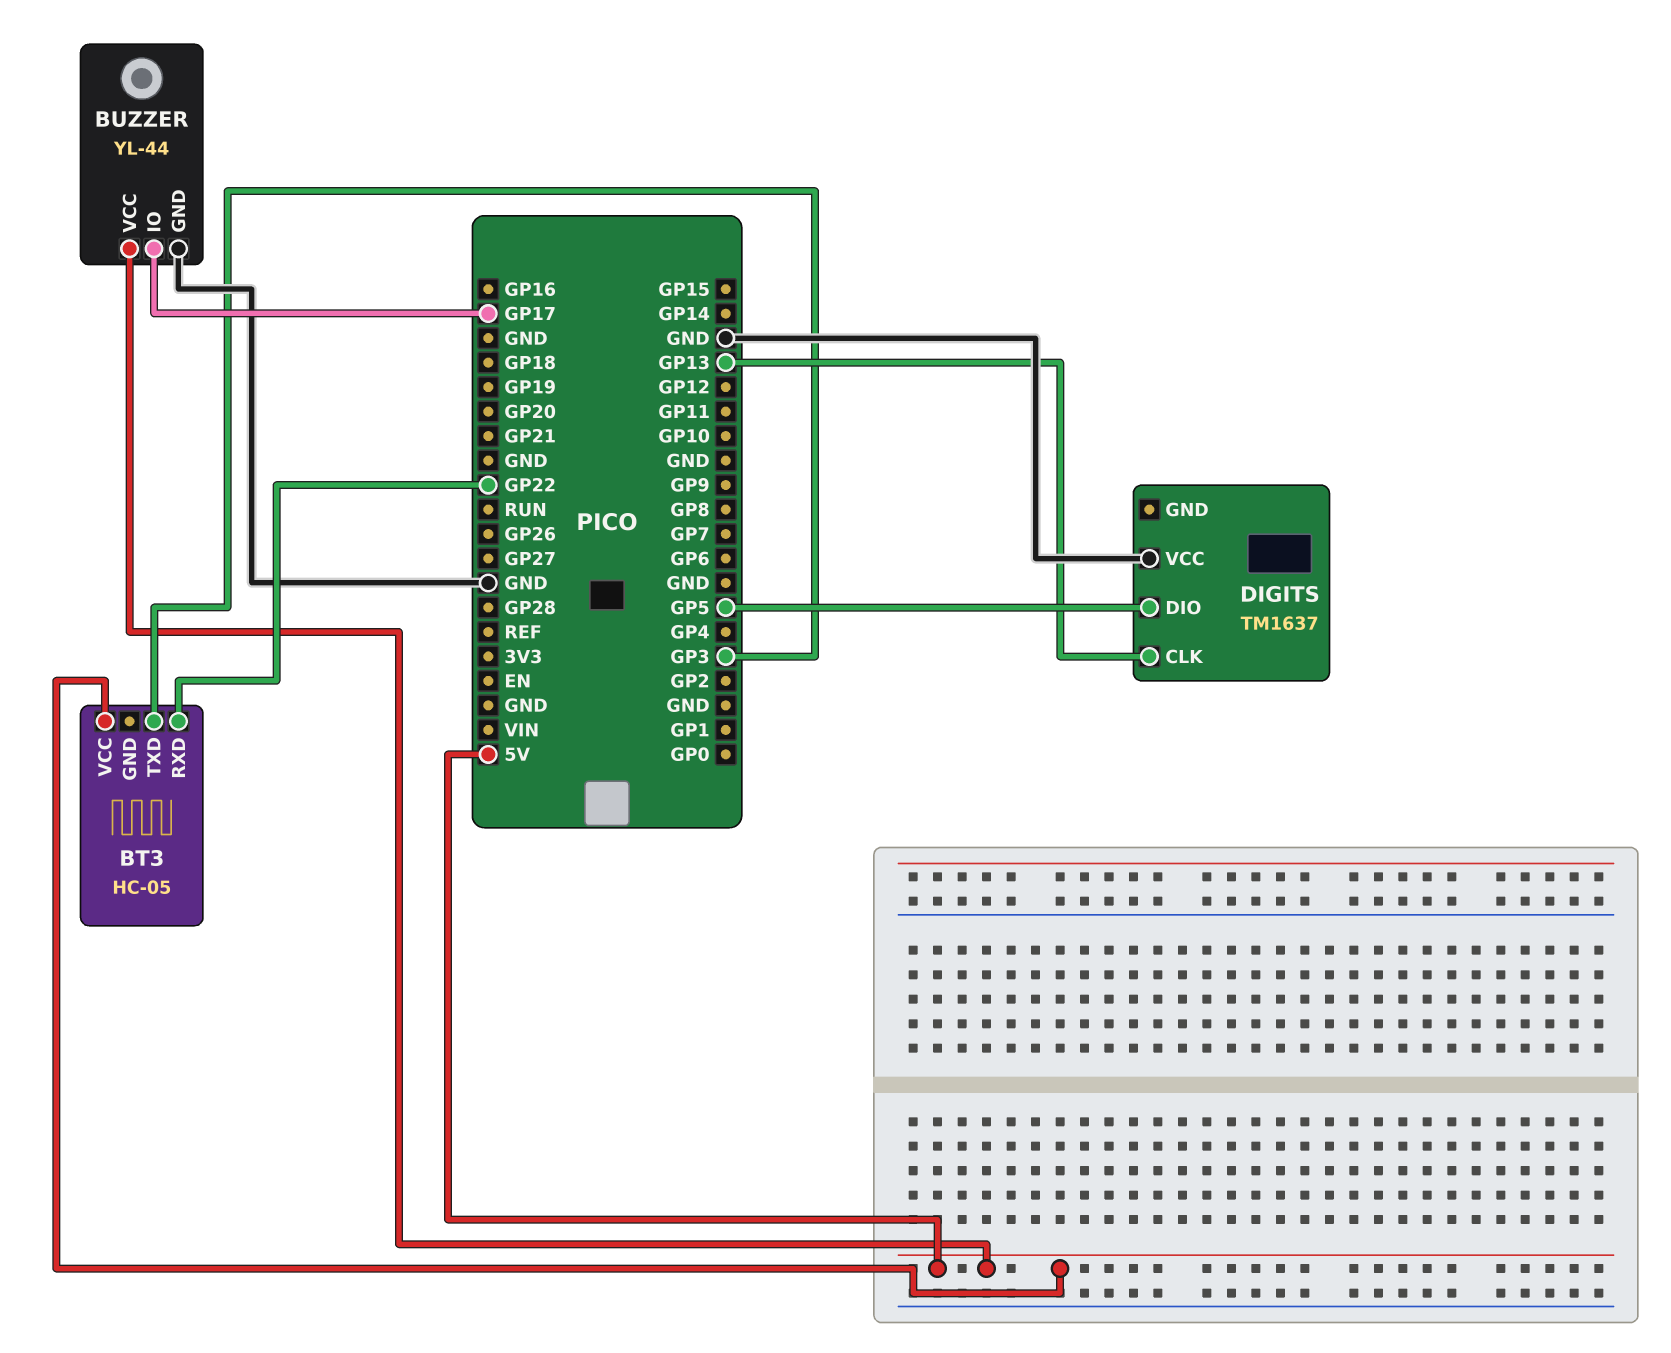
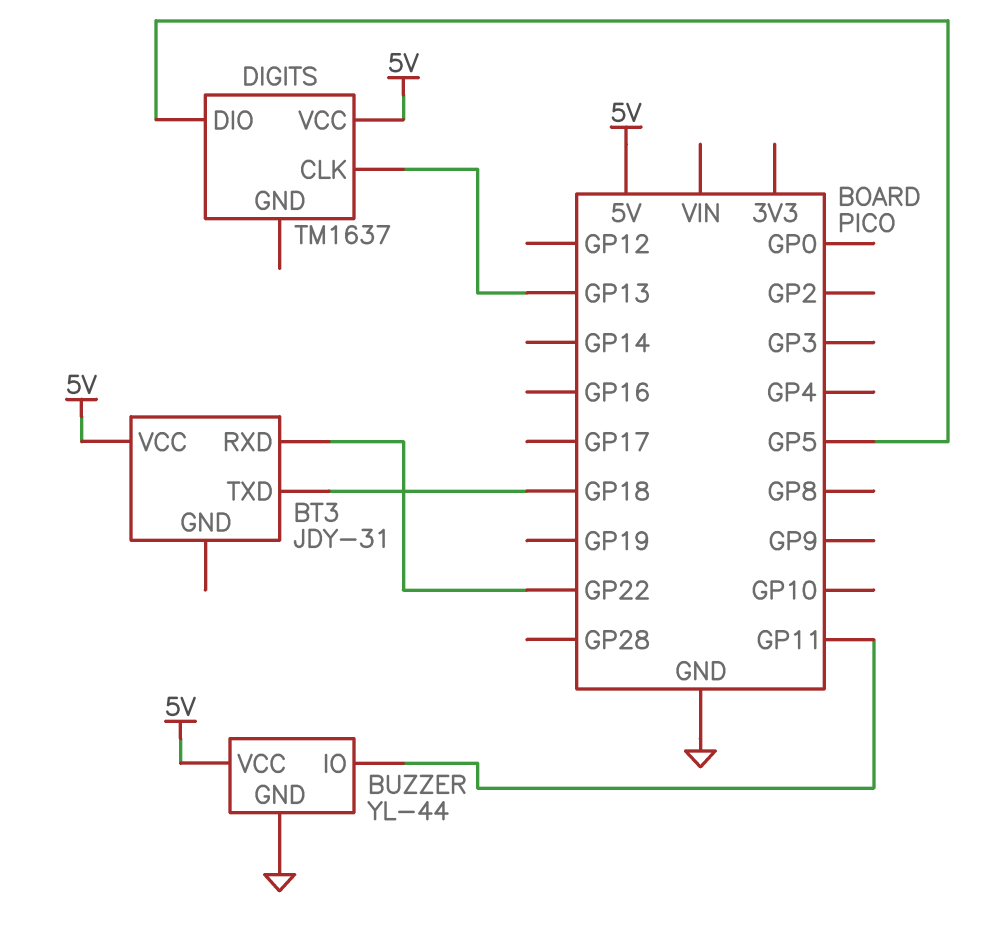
BT3: HC-05 -> JDY-31
BT3 pin TXD: GP3 -> GP18
BUZZER pin IO: GP17 -> GP11
DIGITS pin VCC: GND -> 5V

